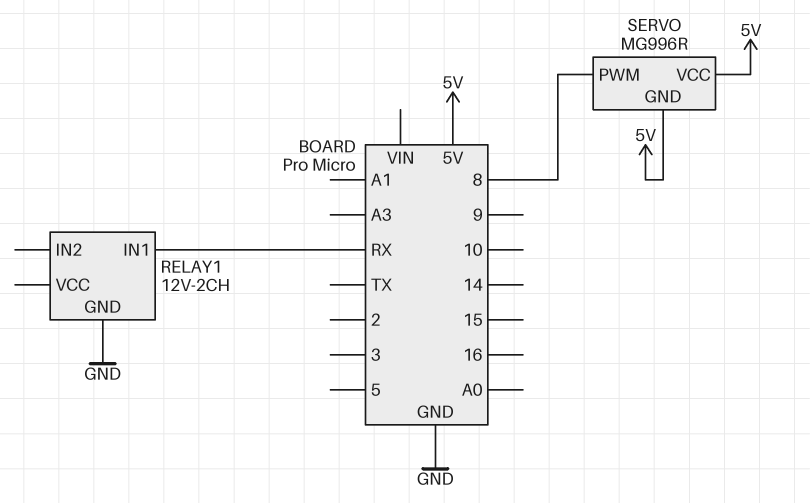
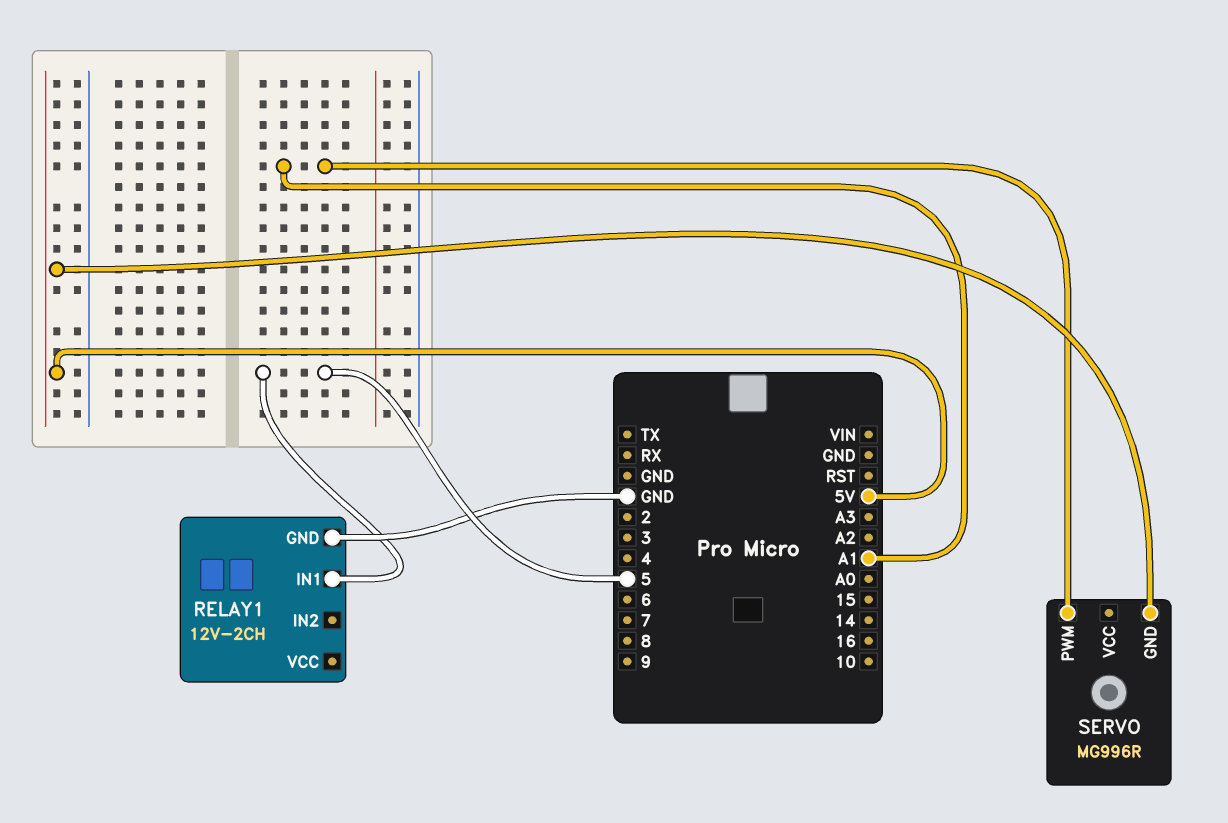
RELAY1 pin IN1: RX -> 5
SERVO pin PWM: 8 -> A1
SERVO pin VCC: 5V -> none

